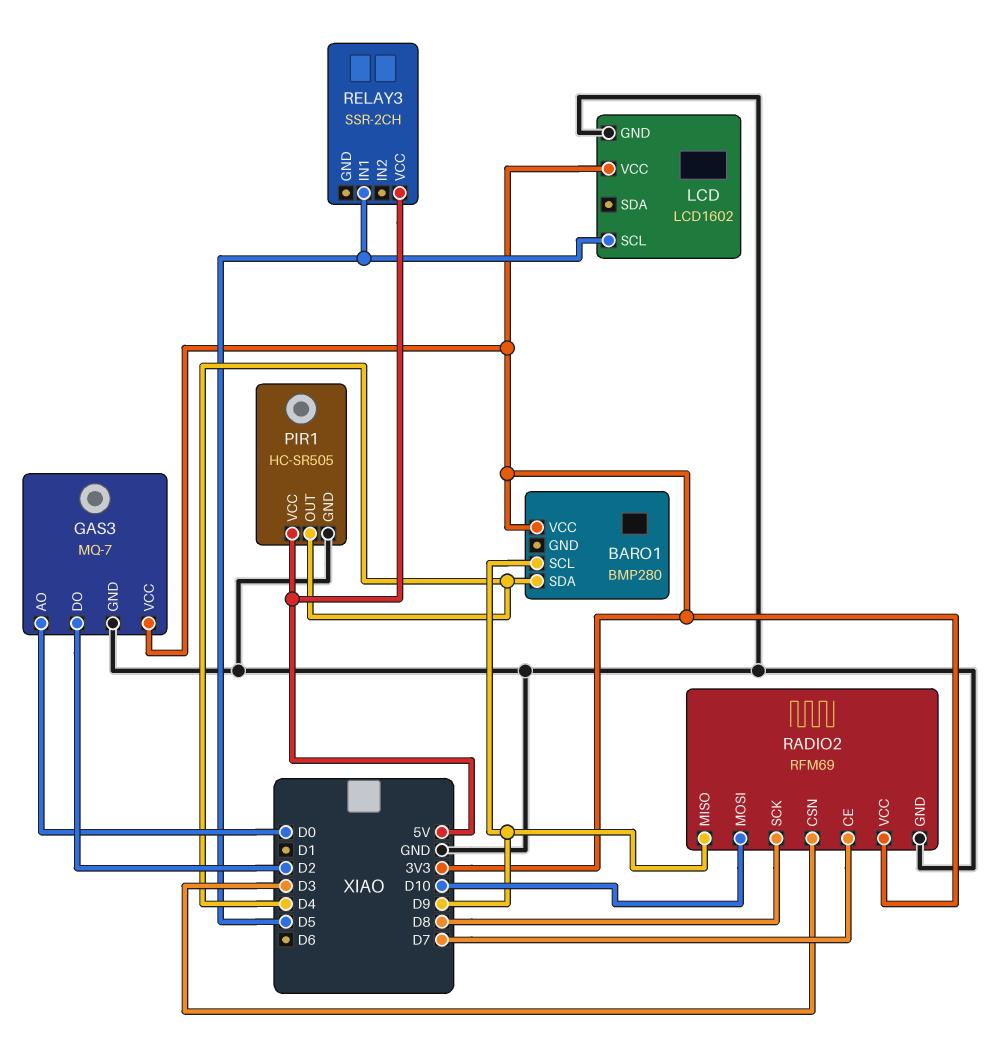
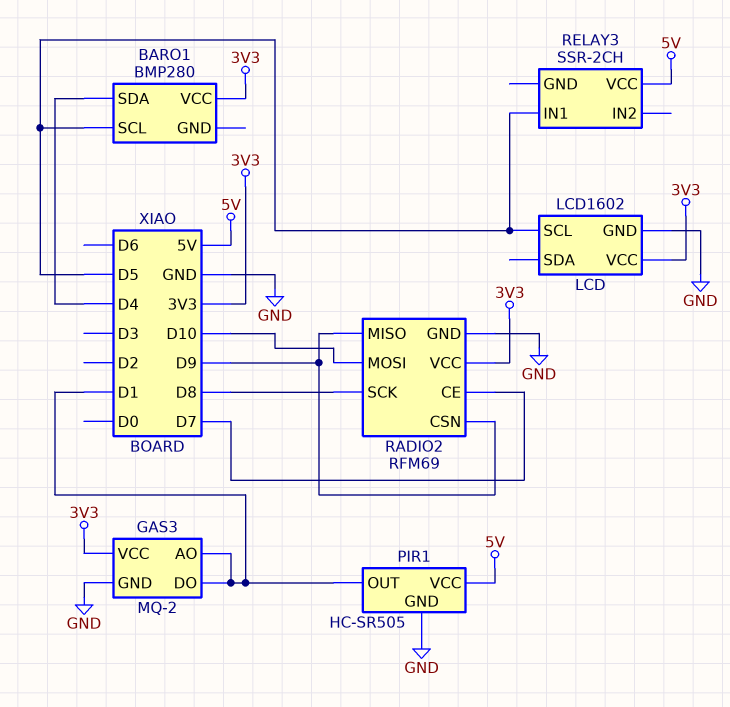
BARO1 pin SCL: D9 -> D5
GAS3: MQ-7 -> MQ-2
GAS3 pin AO: D0 -> D1
GAS3 pin DO: D2 -> D1
PIR1 pin OUT: D4 -> D1
RADIO2 pin CSN: D3 -> D9

